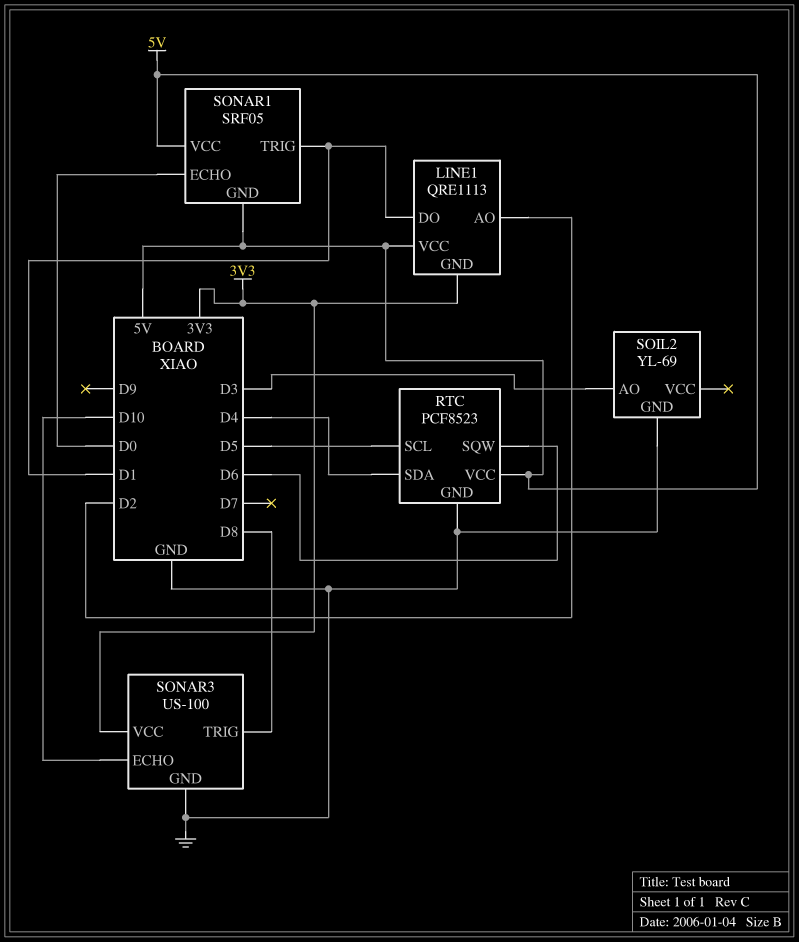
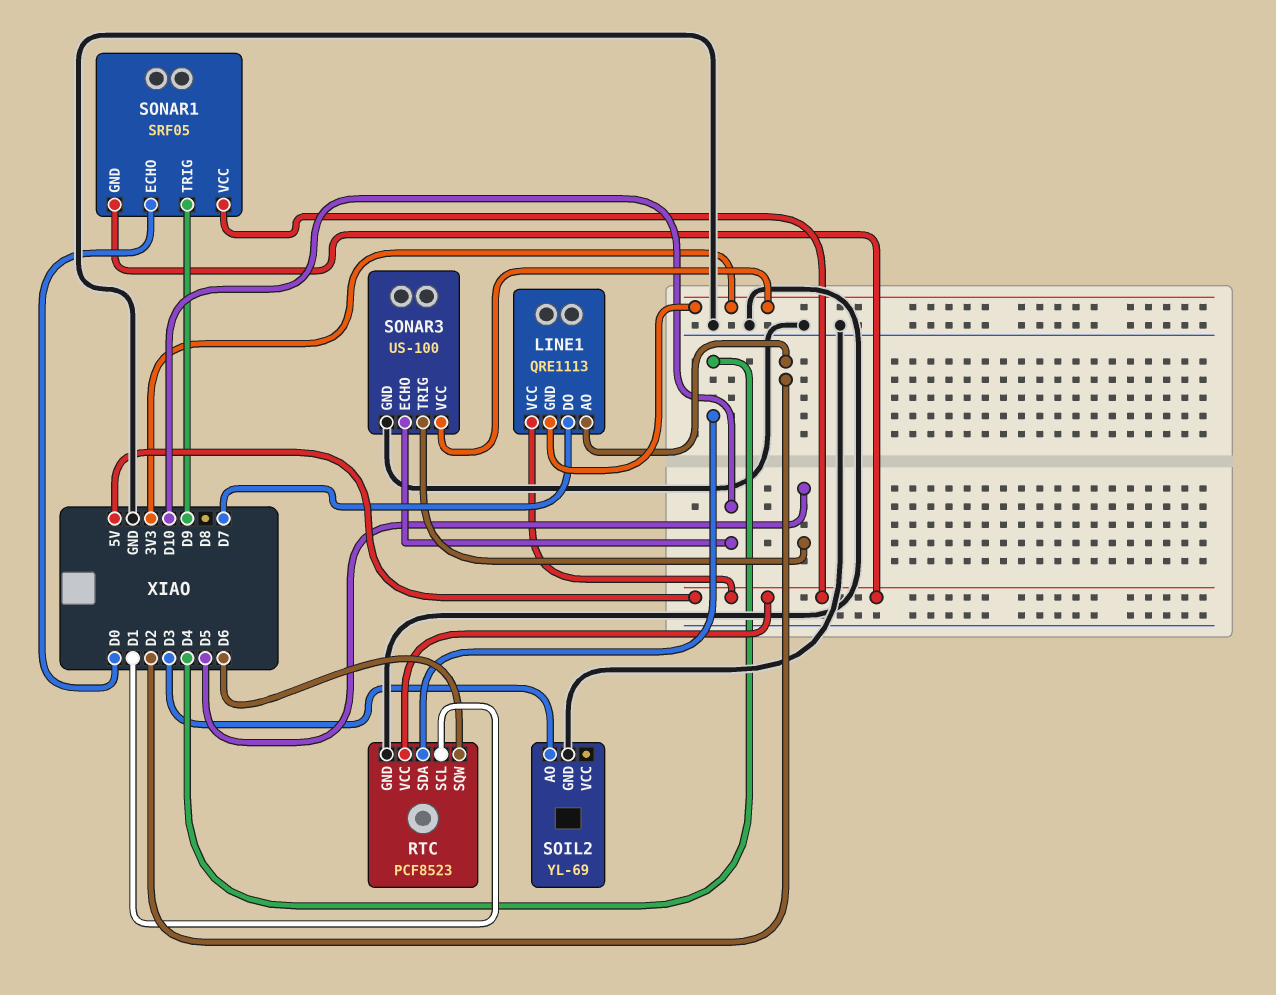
LINE1 pin DO: D1 -> D7
RTC pin SCL: D5 -> D1
SONAR1 pin TRIG: D1 -> D9
SONAR3 pin TRIG: D8 -> D5

